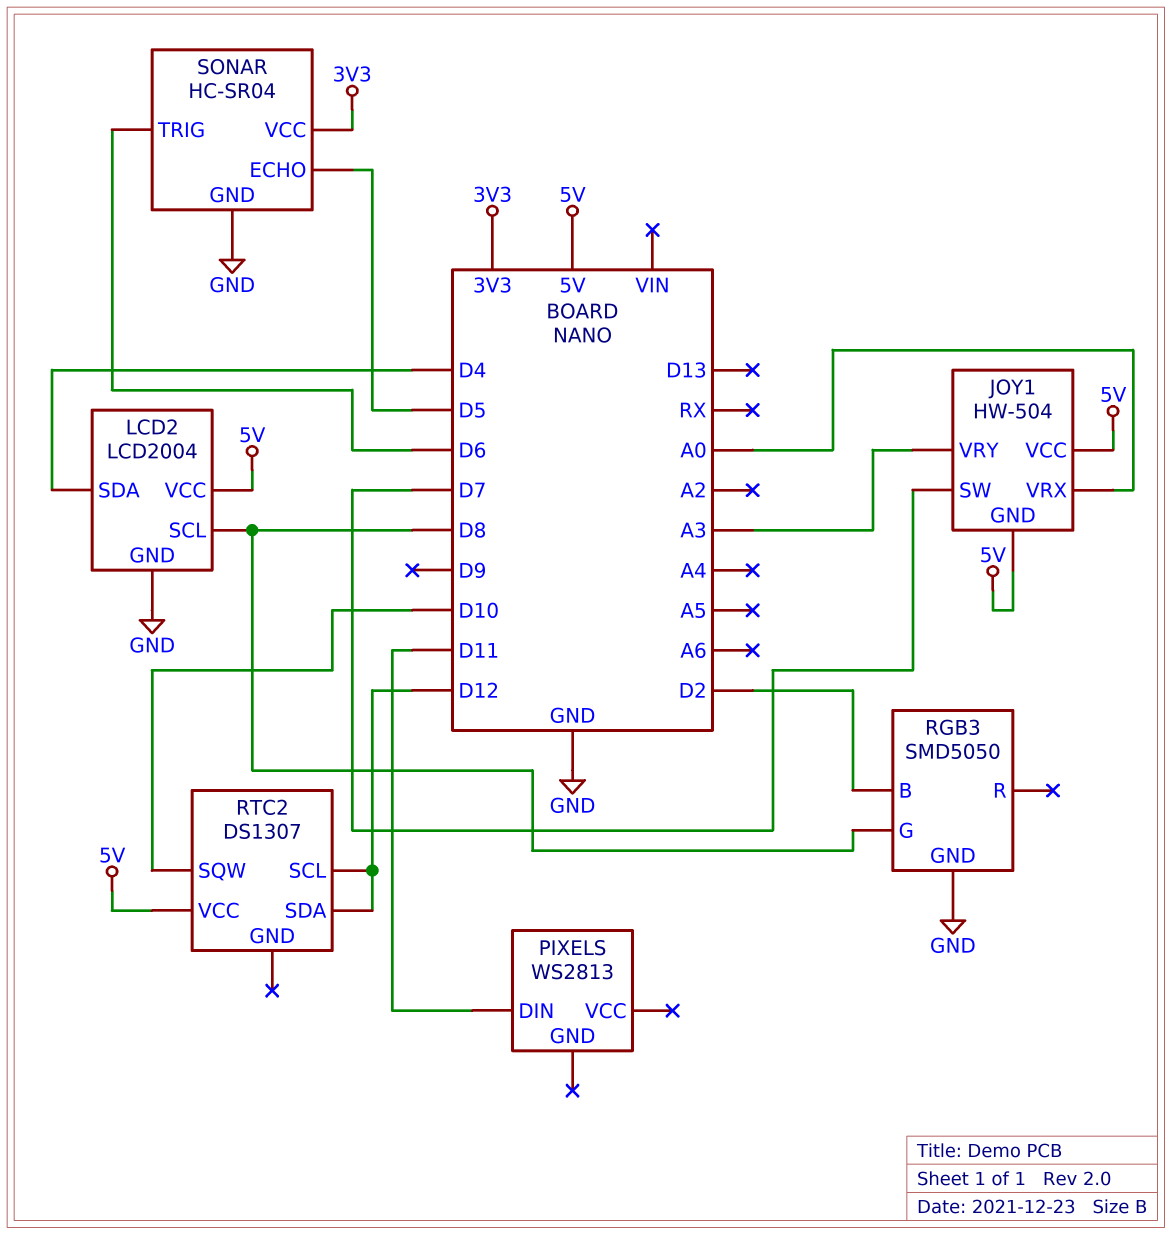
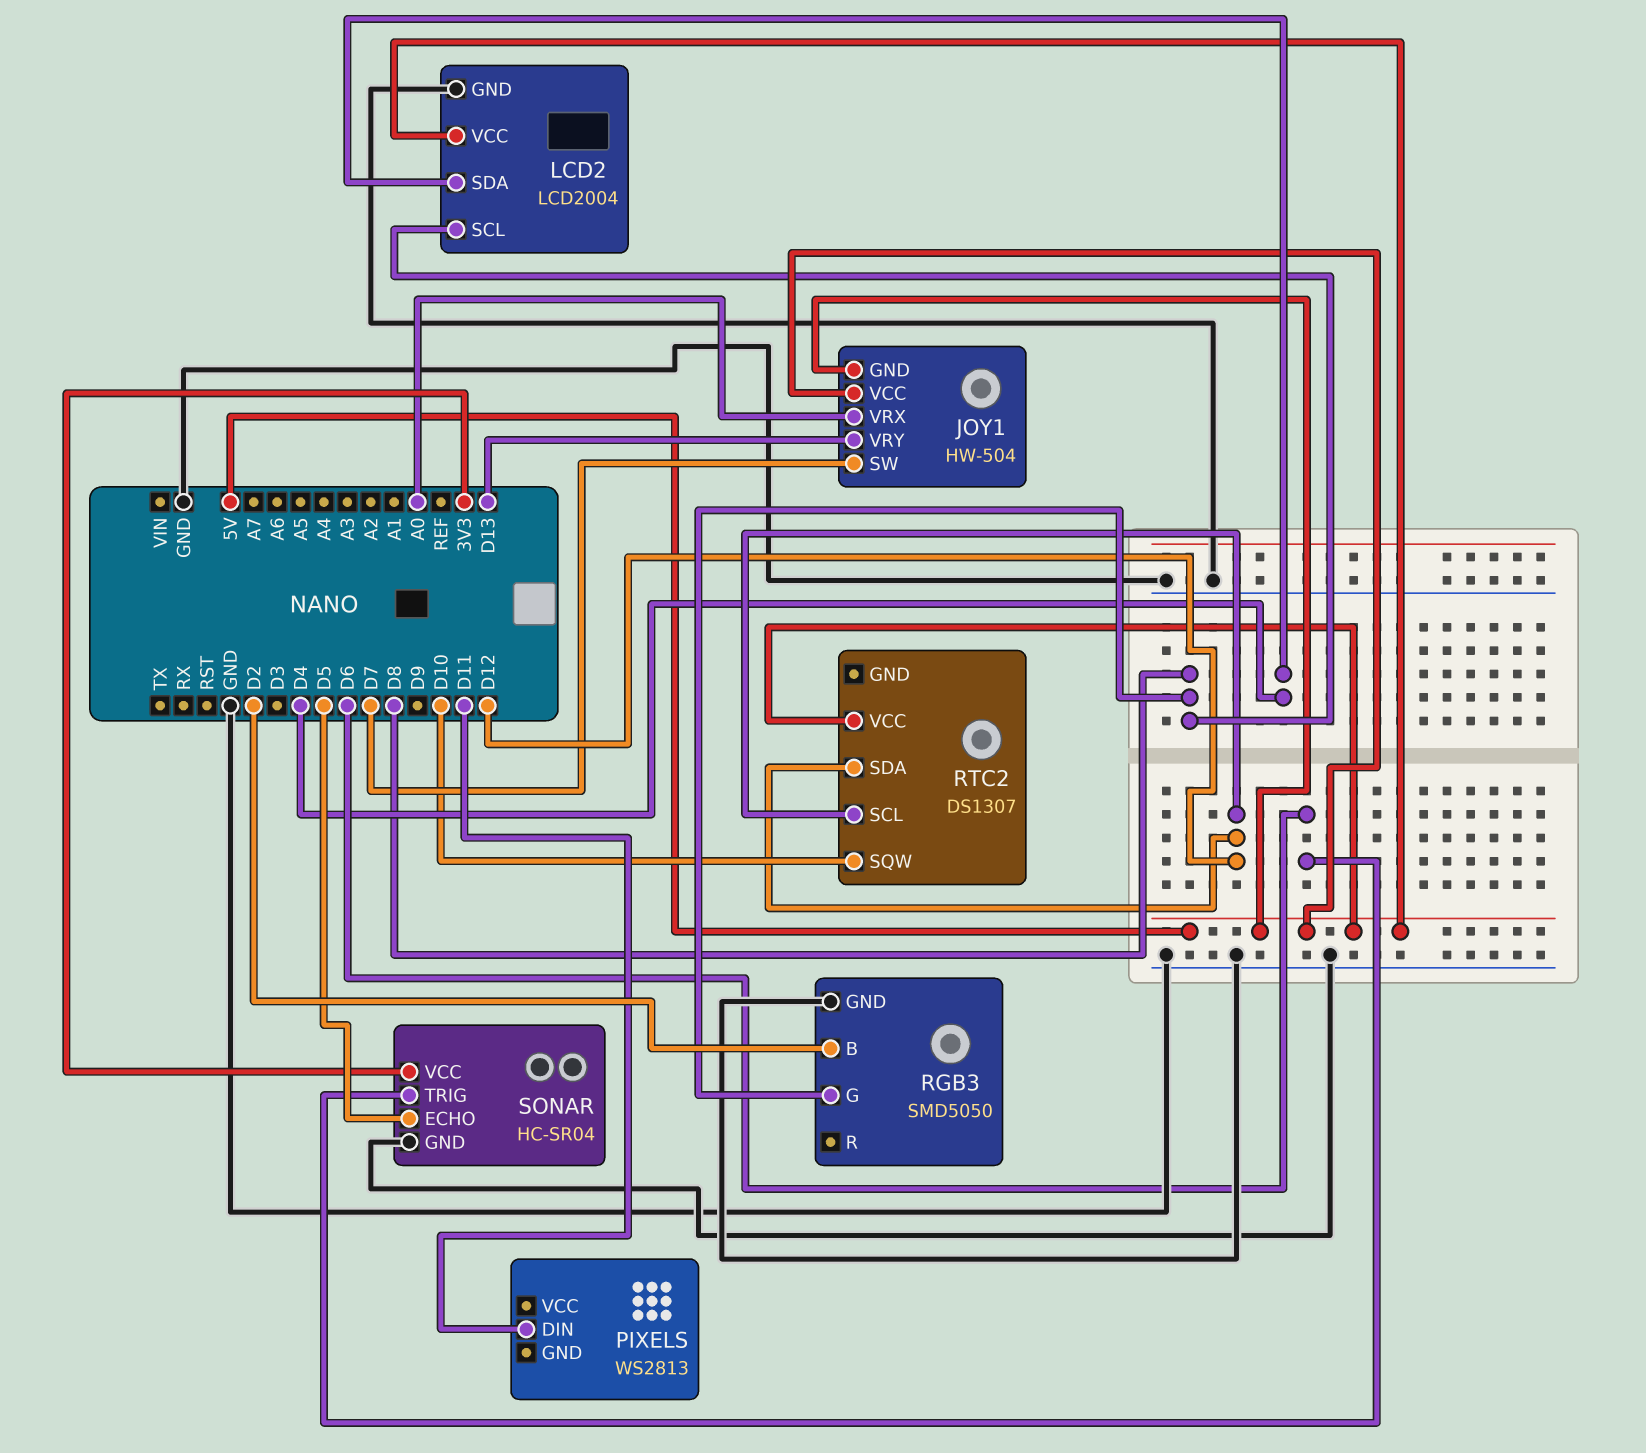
JOY1 pin VRY: A3 -> D13

